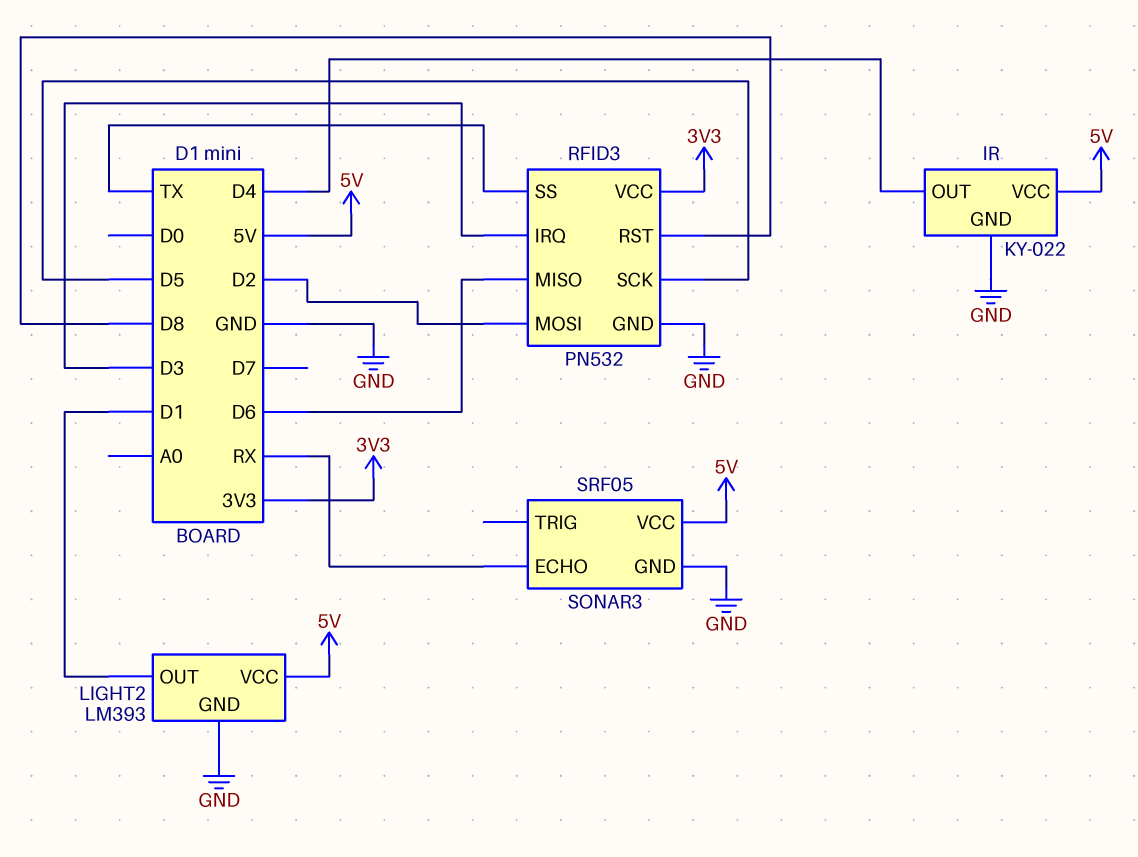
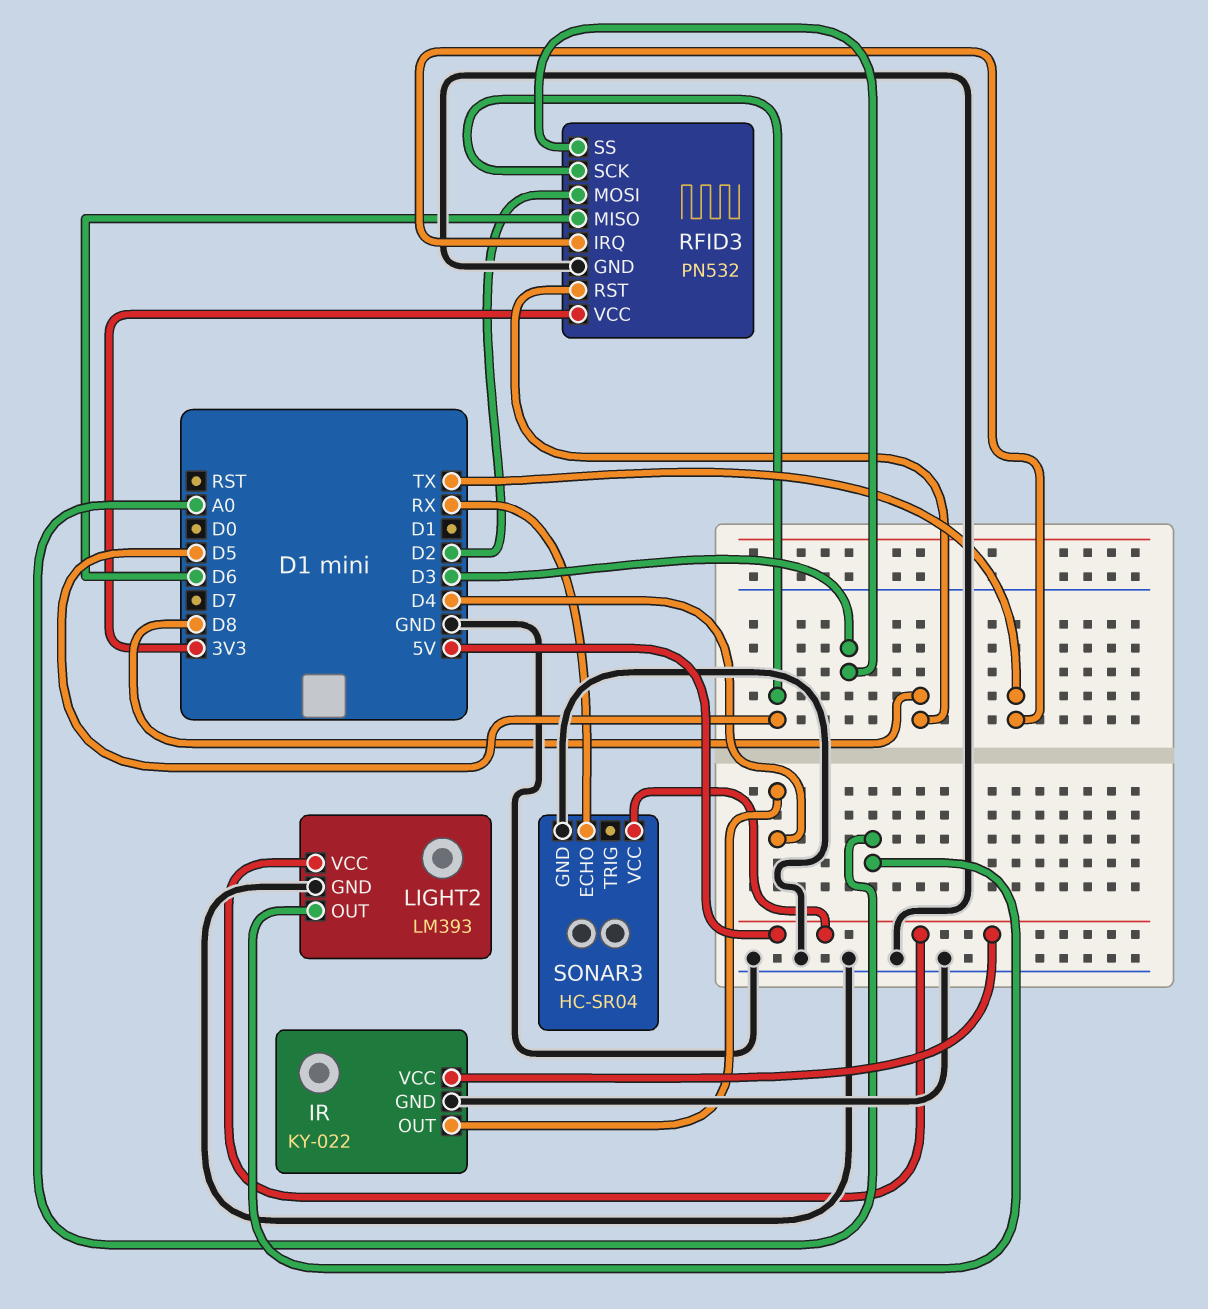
LIGHT2 pin OUT: D1 -> A0
RFID3 pin IRQ: D3 -> TX
RFID3 pin SS: TX -> D3
SONAR3: SRF05 -> HC-SR04

